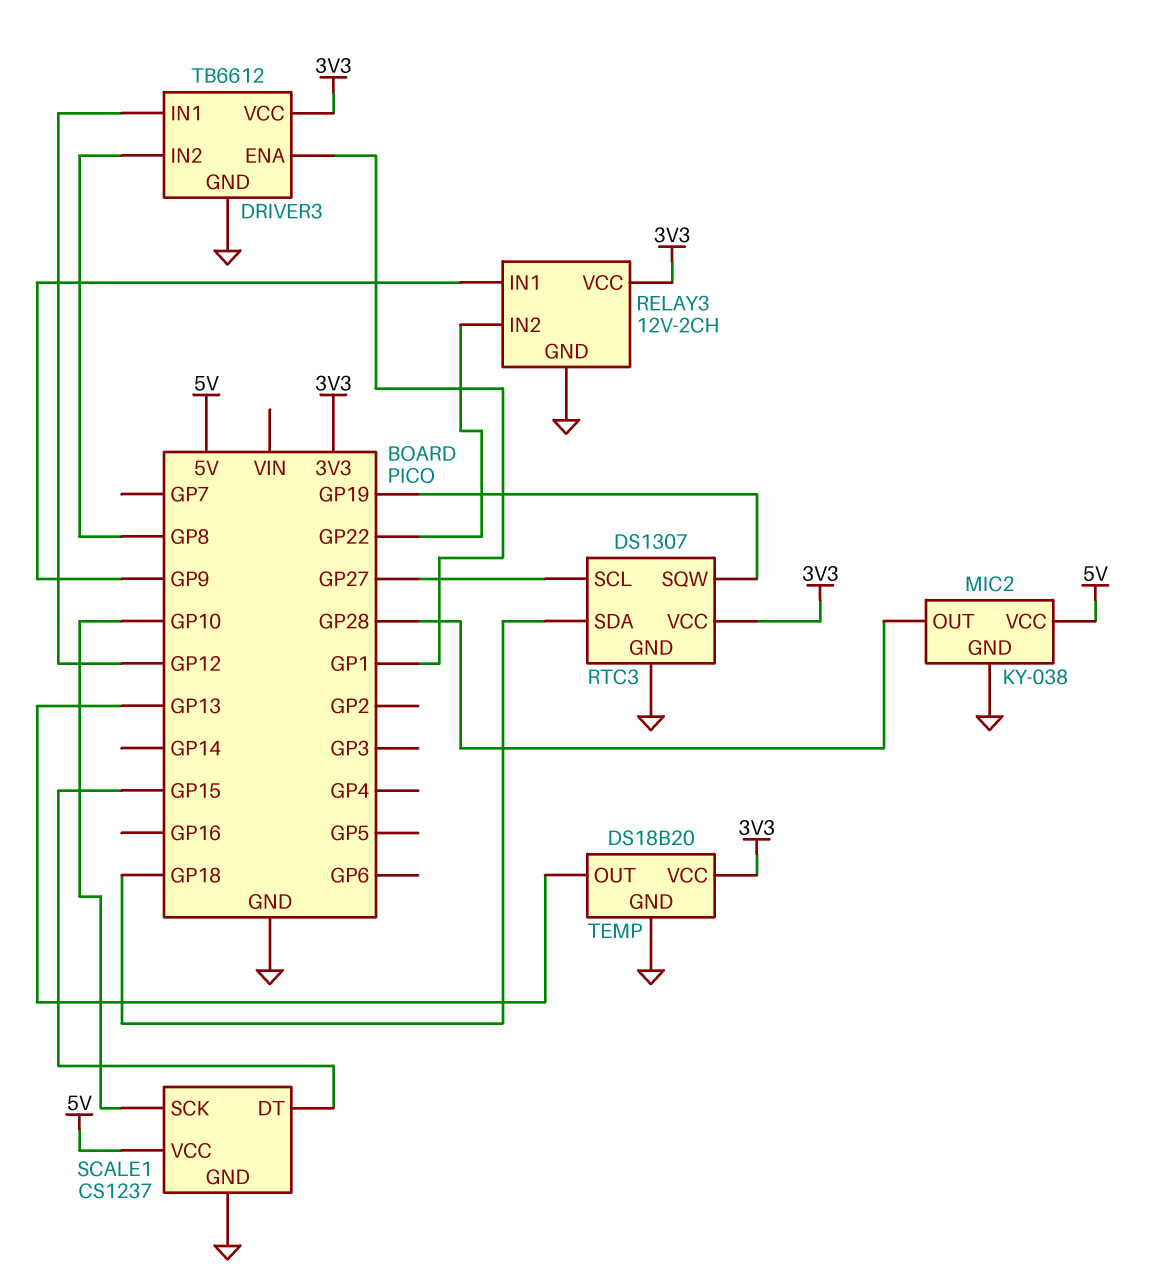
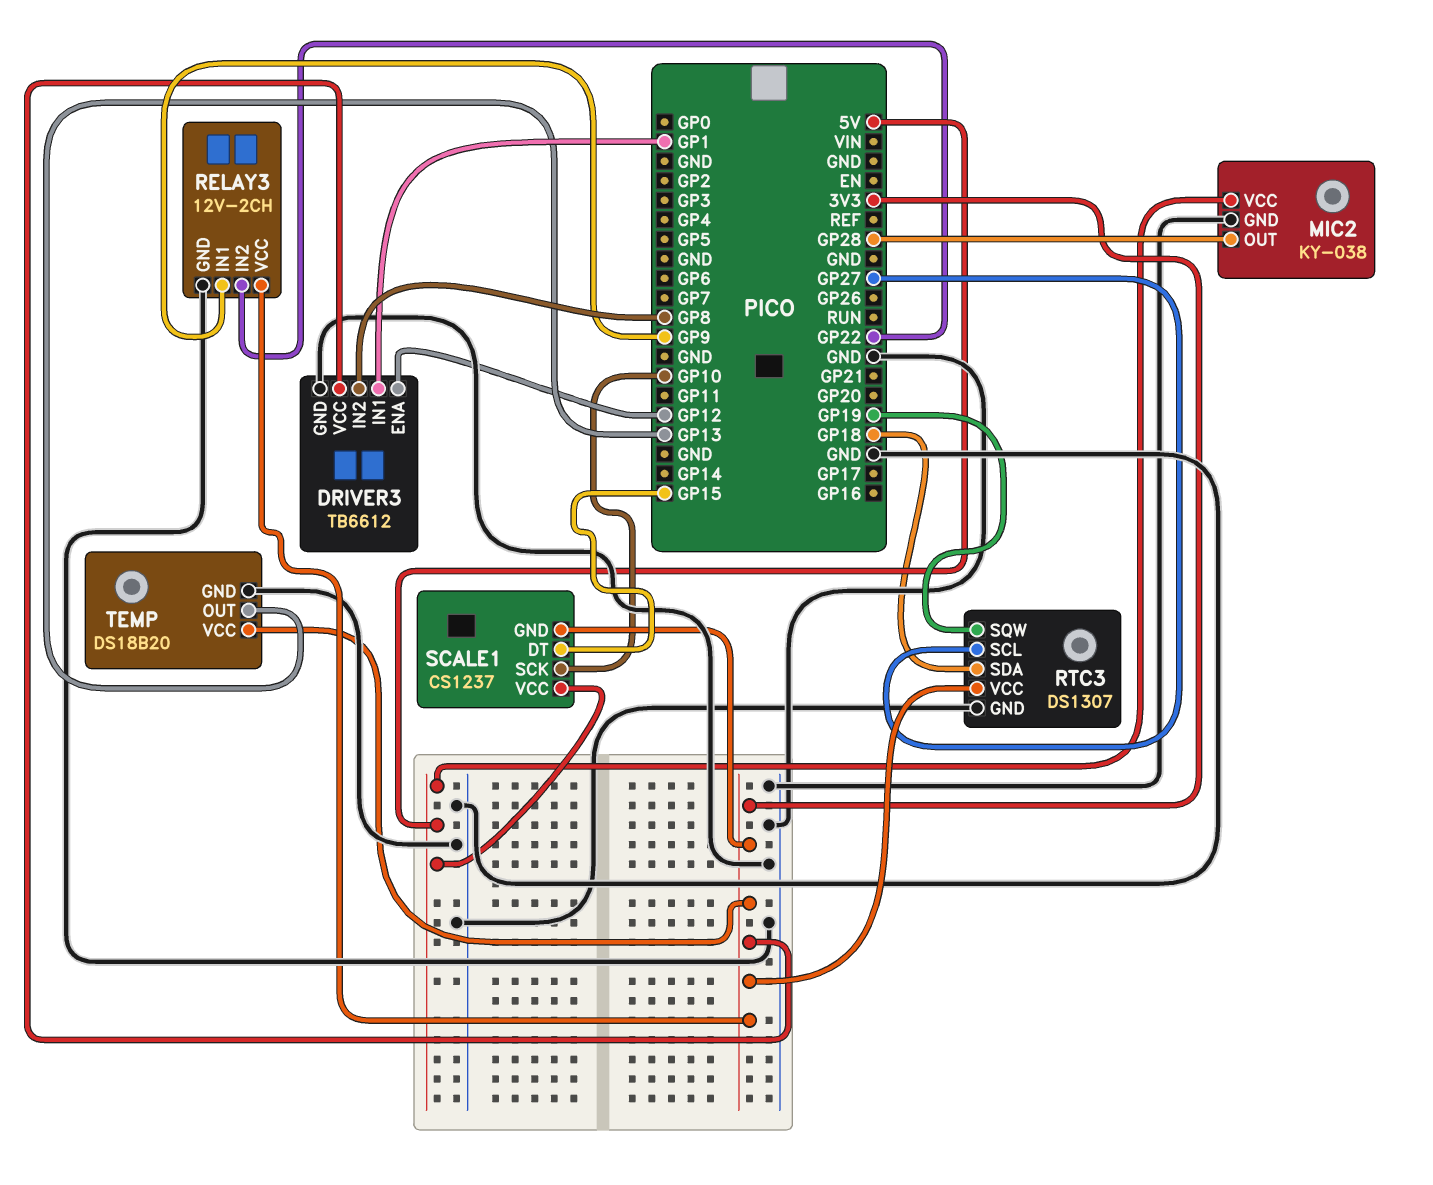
DRIVER3 pin ENA: GP1 -> GP12
DRIVER3 pin IN1: GP12 -> GP1
SCALE1 pin GND: GND -> 3V3

